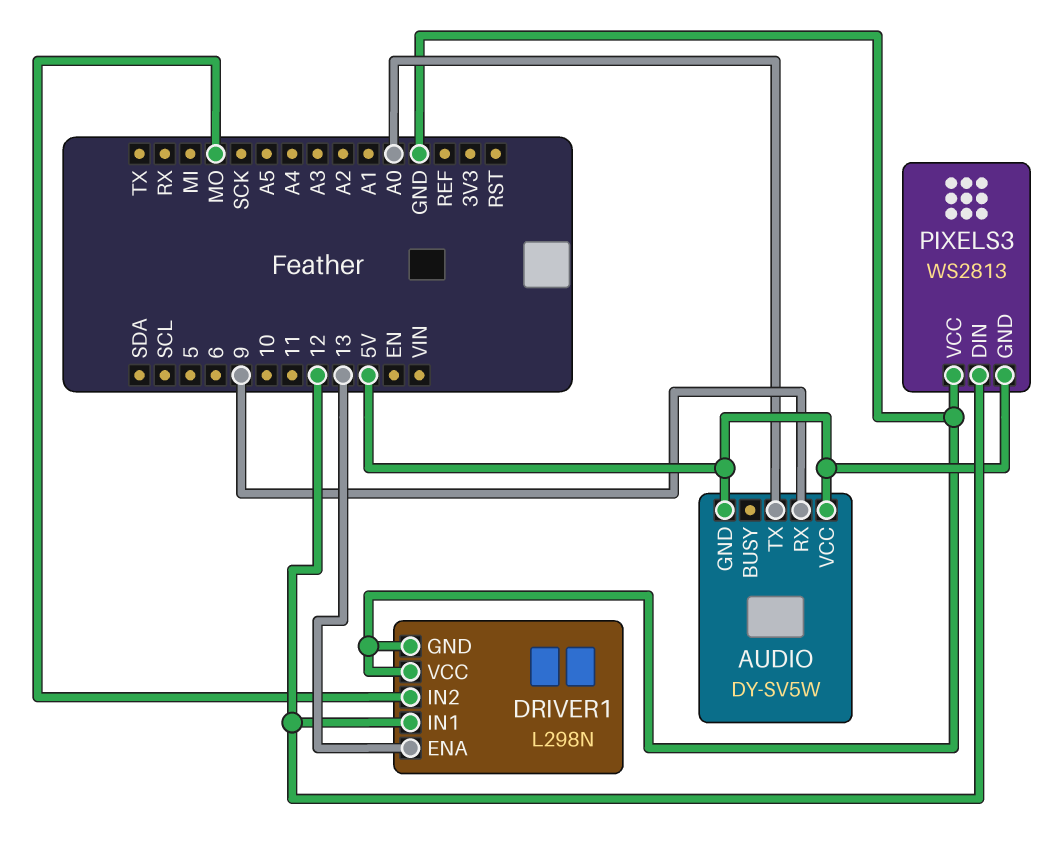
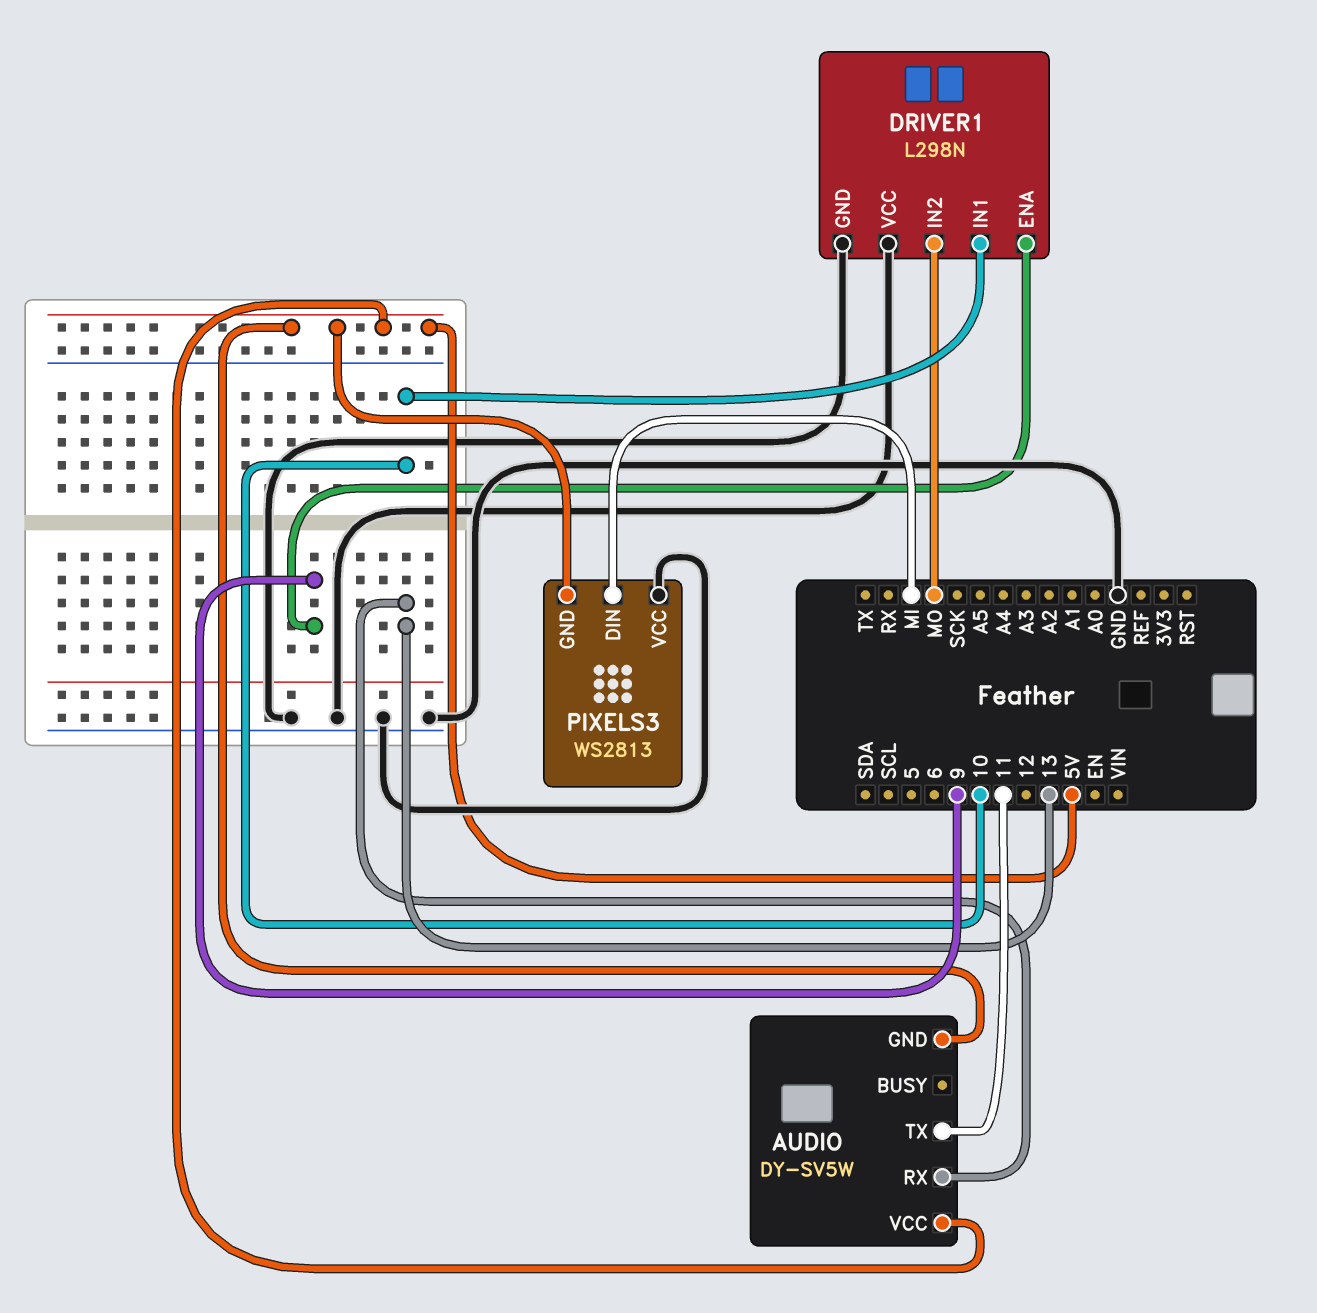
AUDIO pin RX: 9 -> 13
AUDIO pin TX: A0 -> 11
DRIVER1 pin ENA: 13 -> 9
DRIVER1 pin IN1: 12 -> 10
PIXELS3 pin DIN: 12 -> MI

